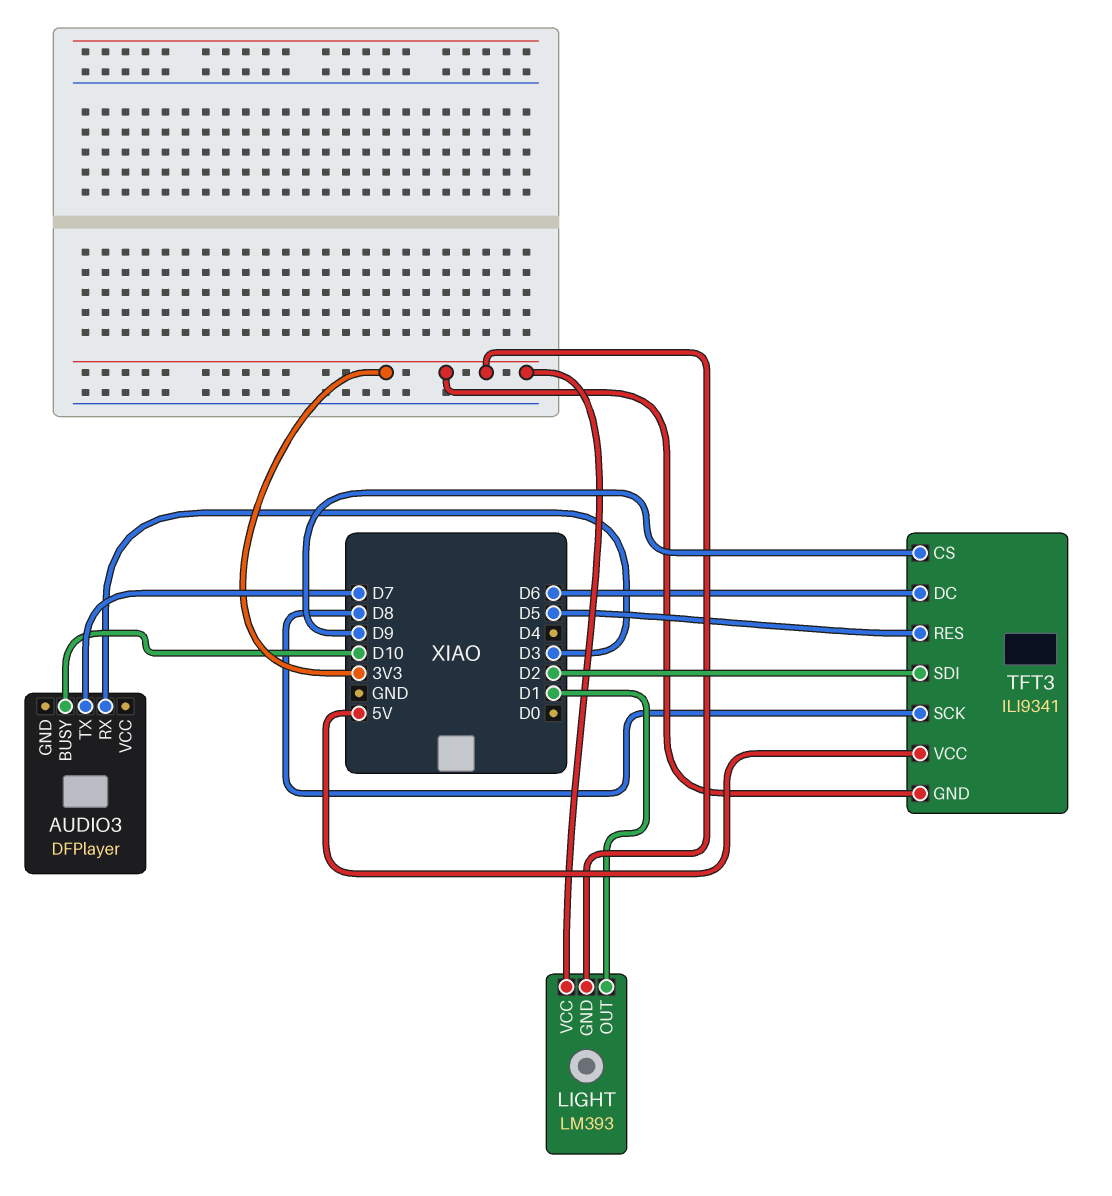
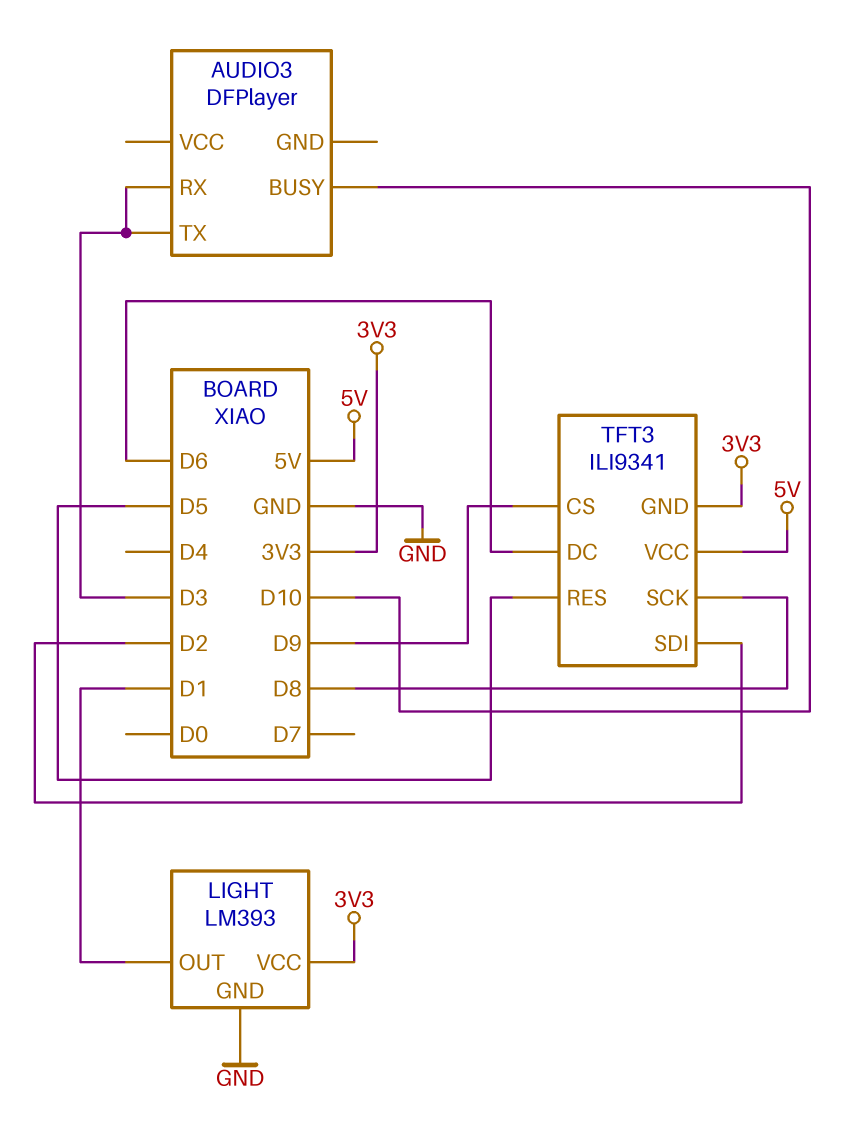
AUDIO3 pin TX: D7 -> D3
LIGHT pin GND: 3V3 -> GND

